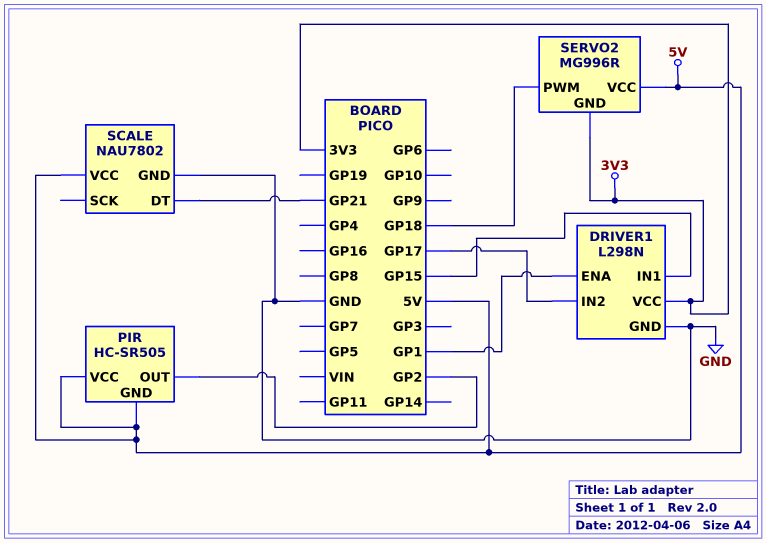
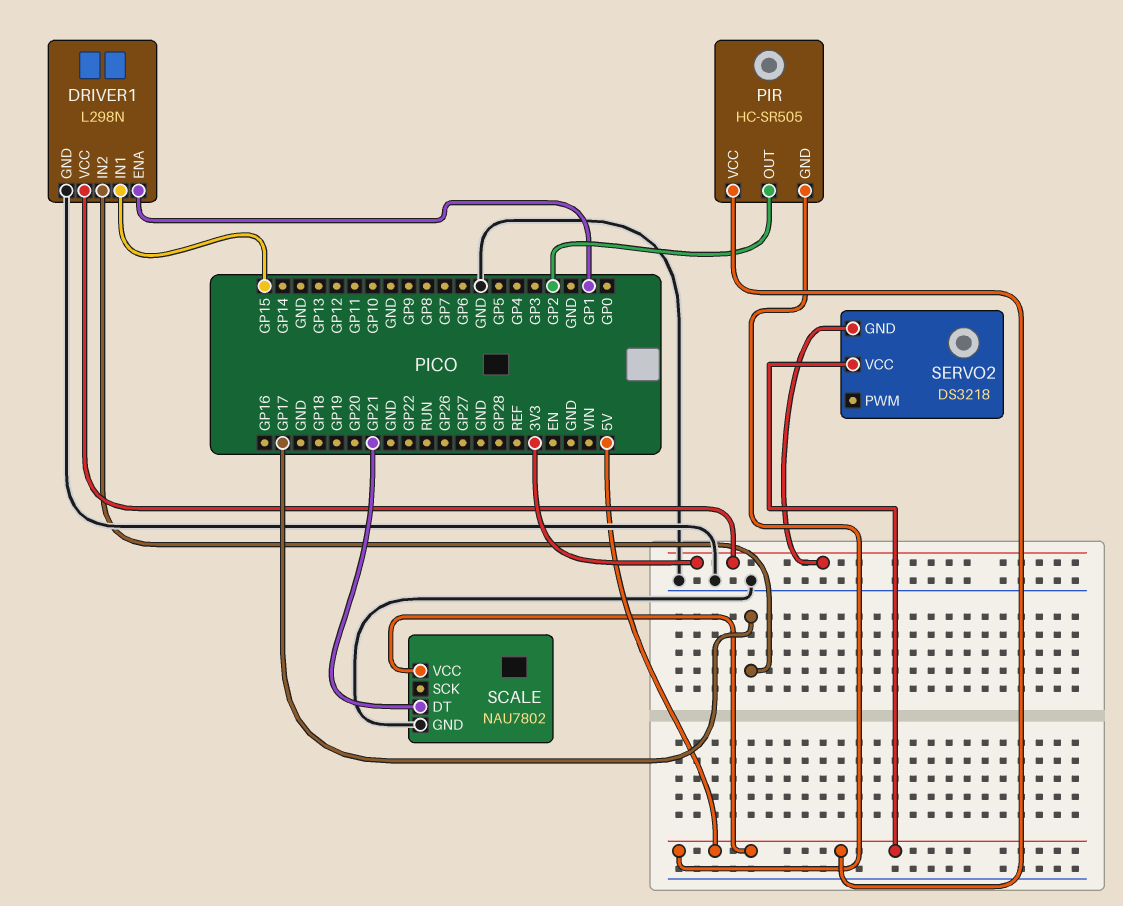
SERVO2: MG996R -> DS3218
SERVO2 pin PWM: GP18 -> none

